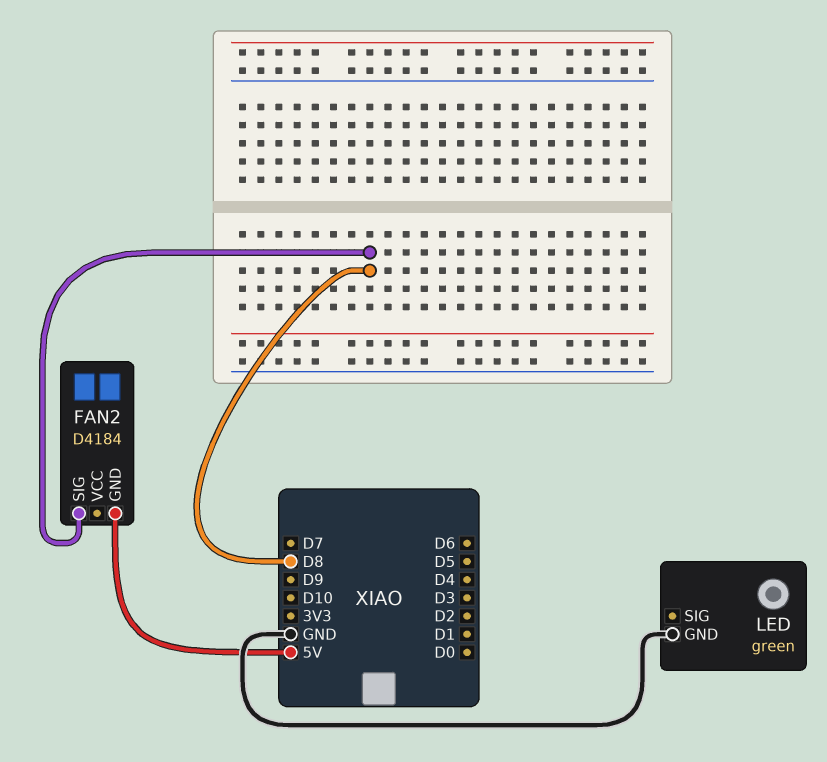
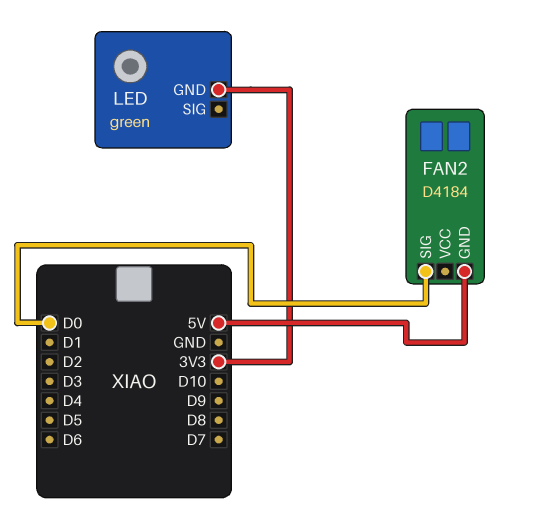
FAN2 pin SIG: D8 -> D0
LED pin GND: GND -> 3V3

